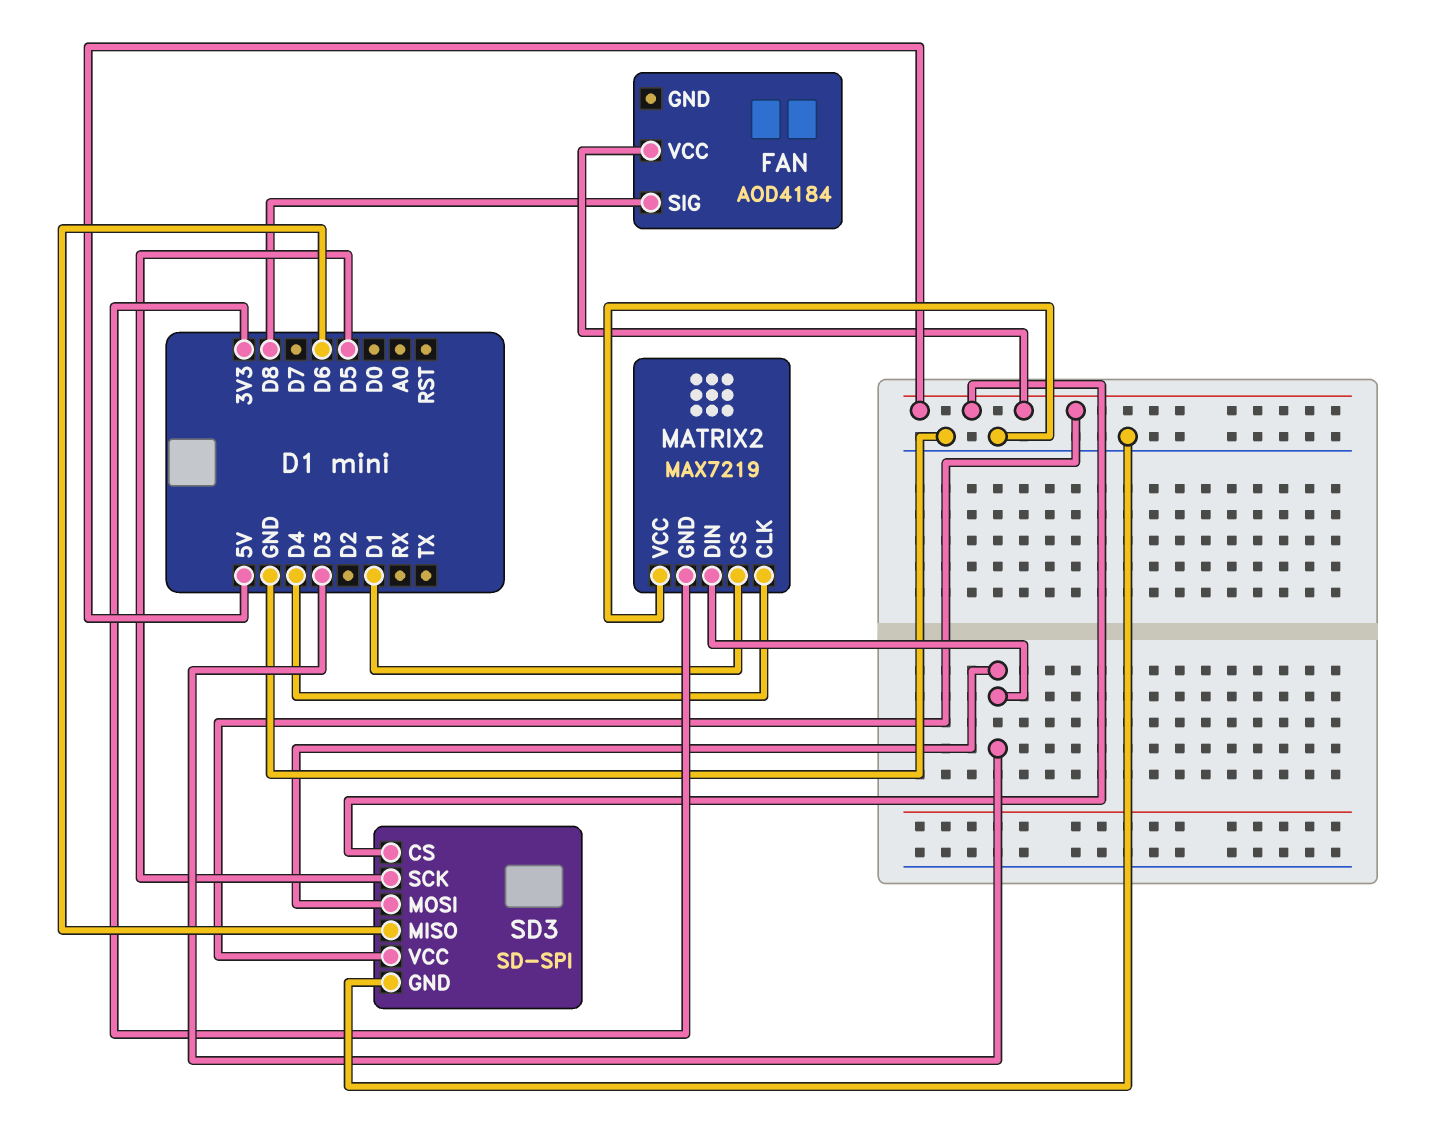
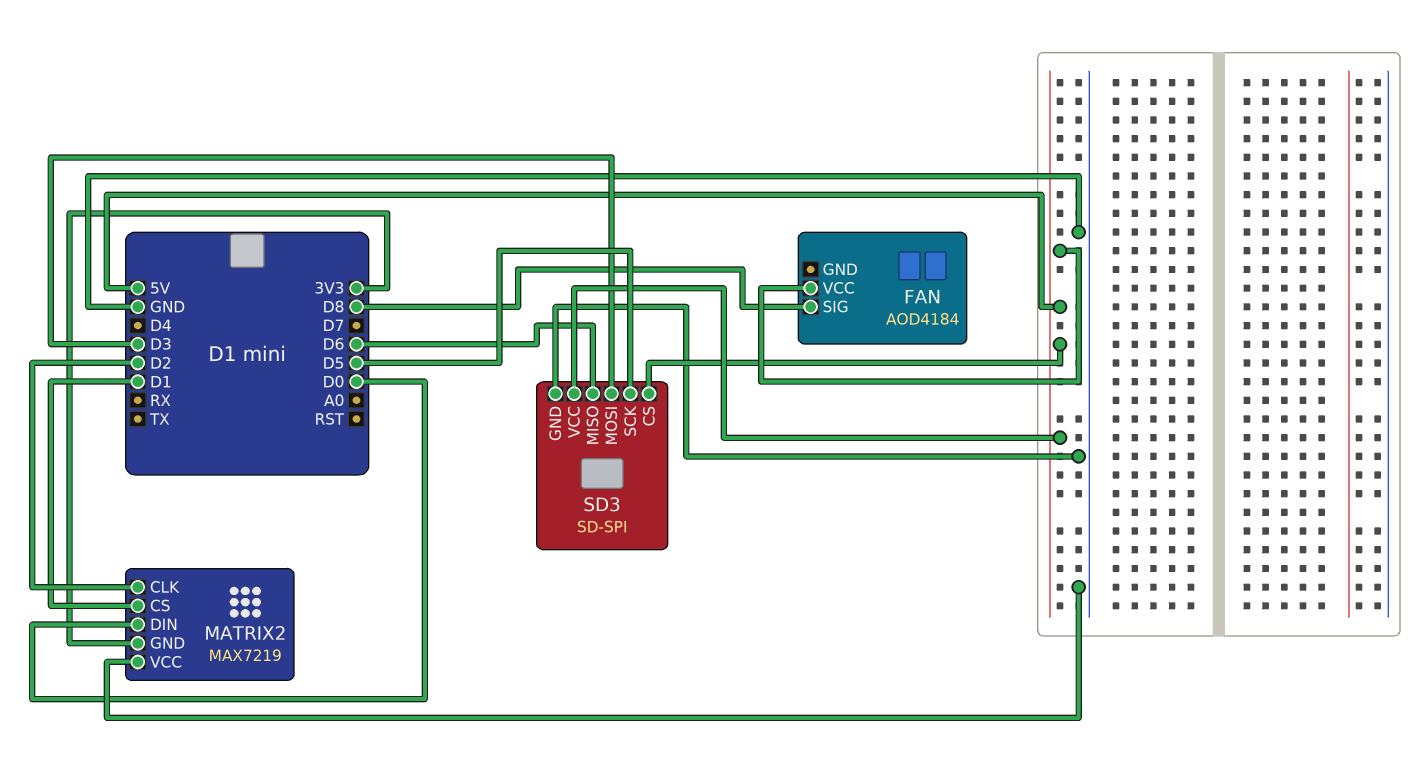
MATRIX2 pin CLK: D4 -> D2
MATRIX2 pin DIN: D3 -> D0

